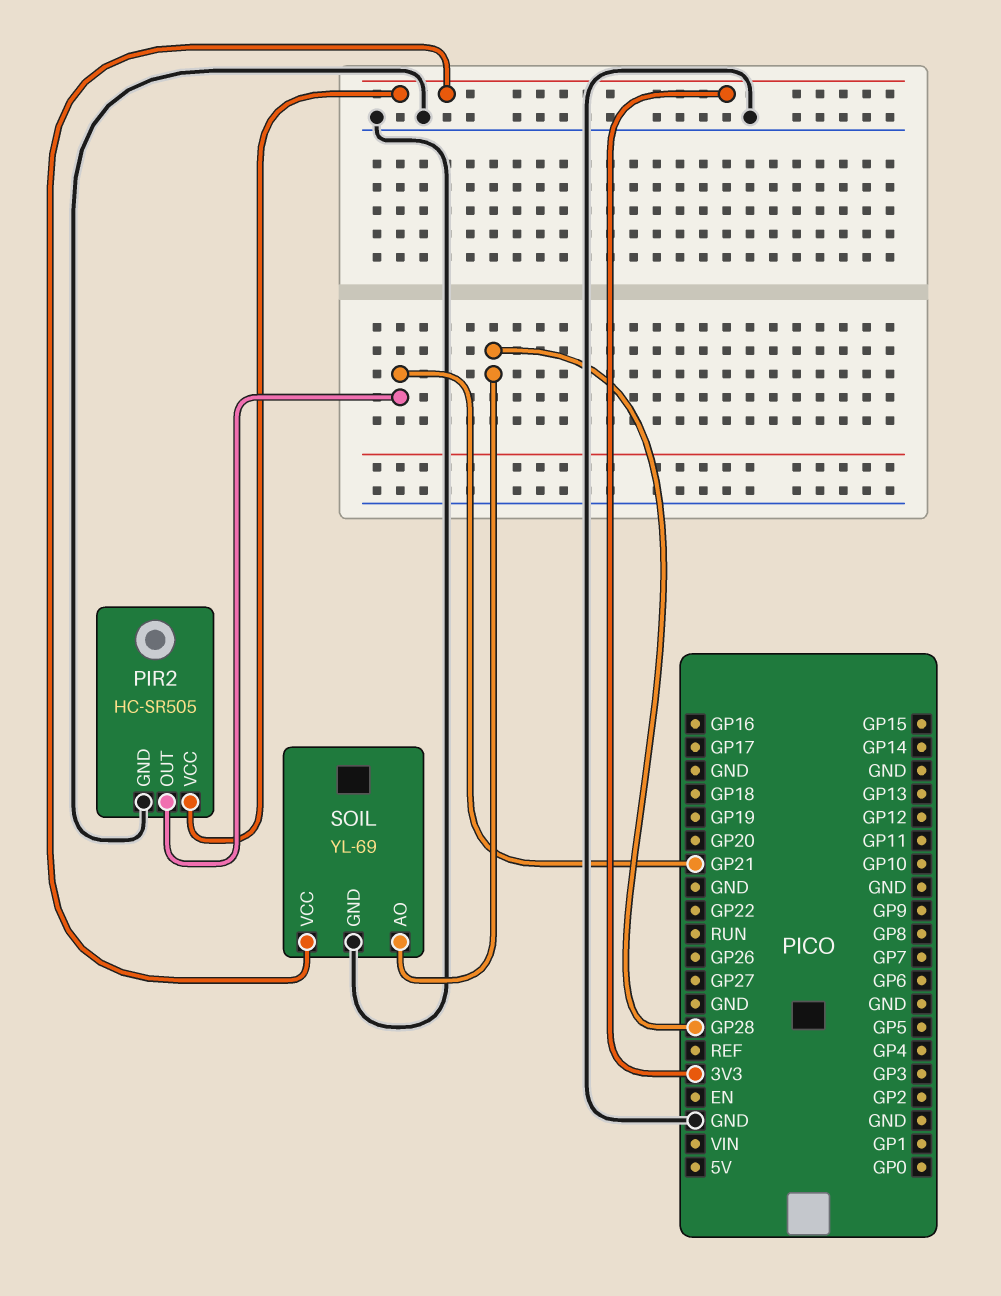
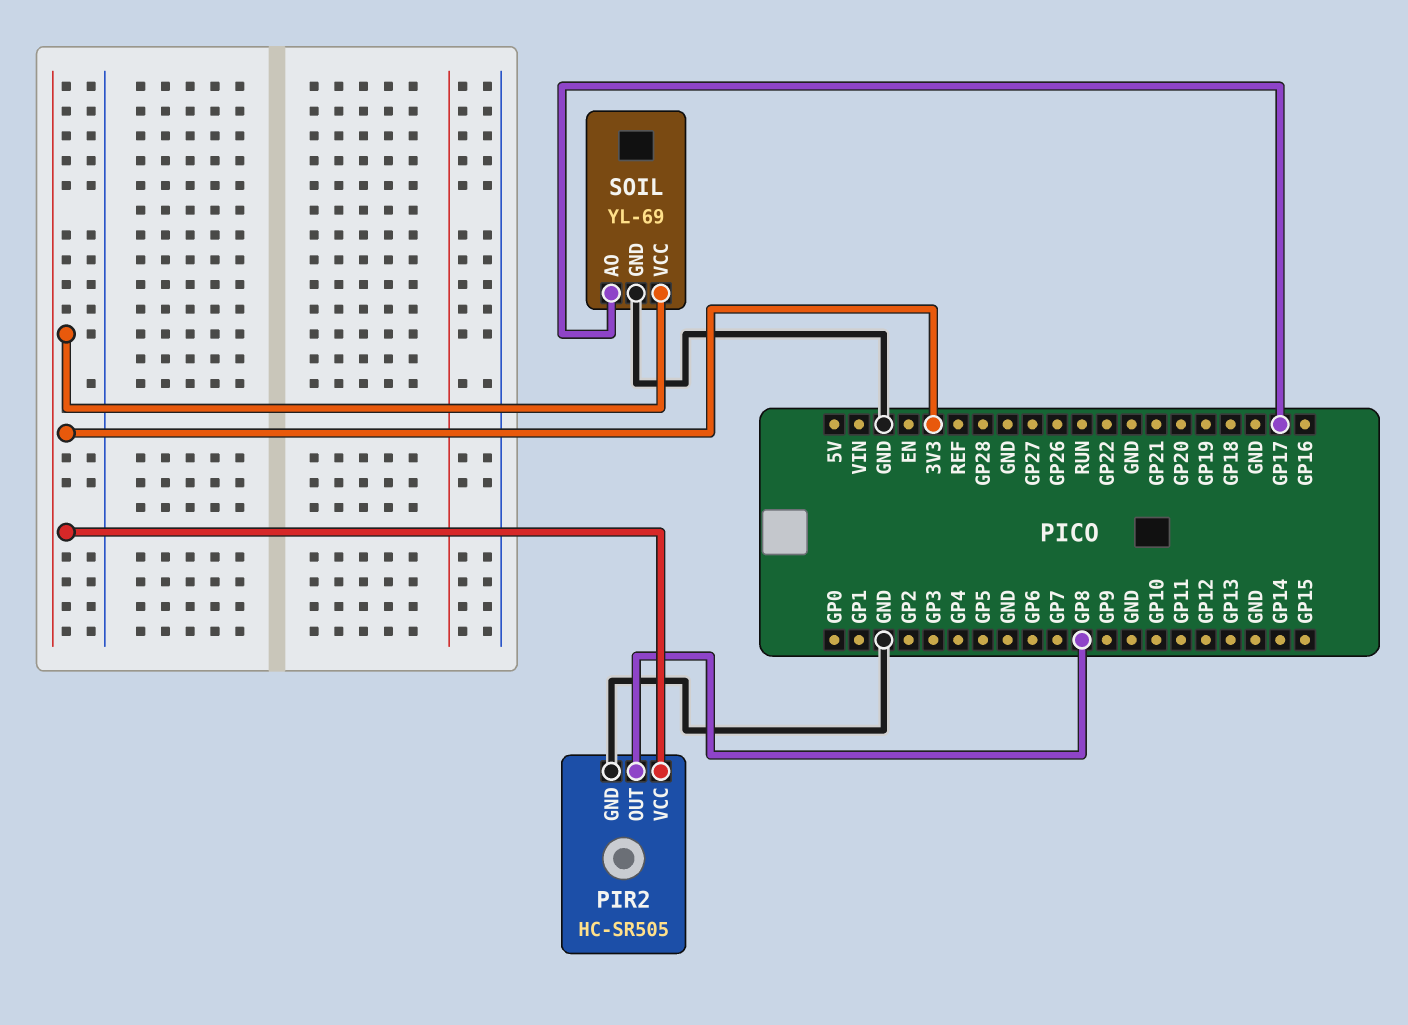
PIR2 pin OUT: GP21 -> GP8
SOIL pin AO: GP28 -> GP17

